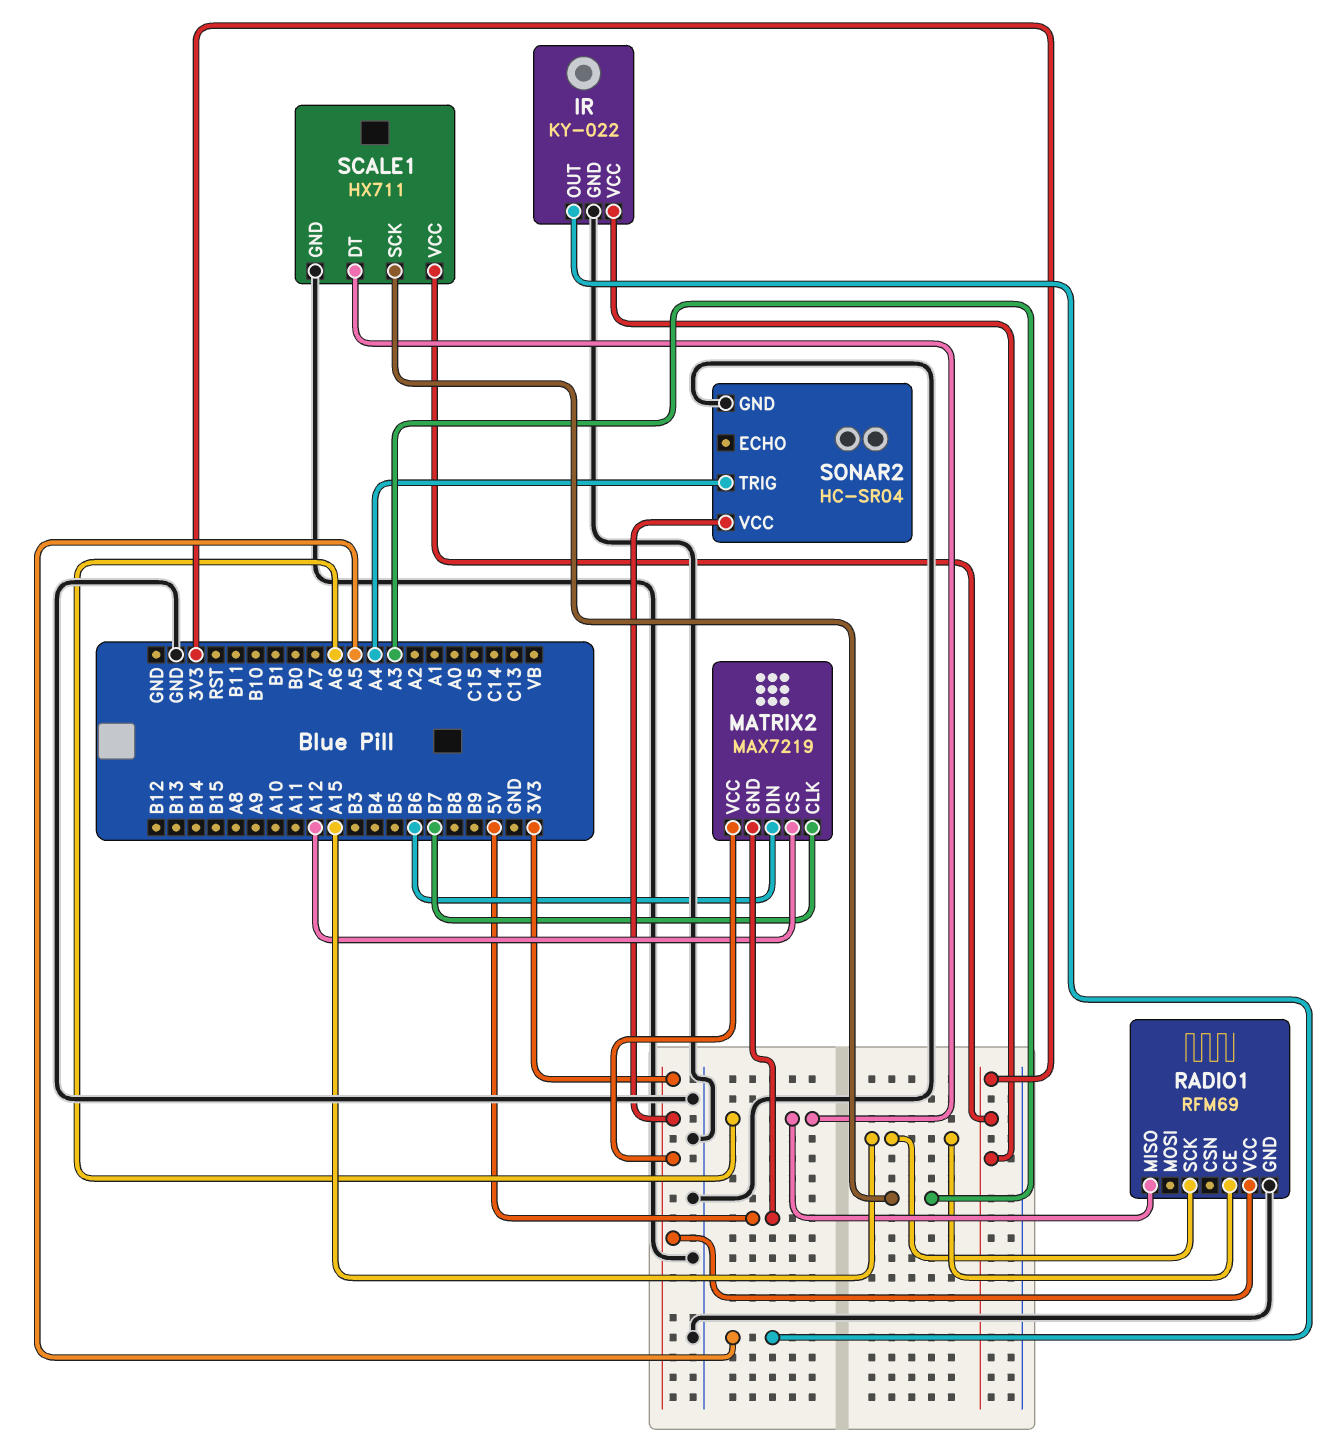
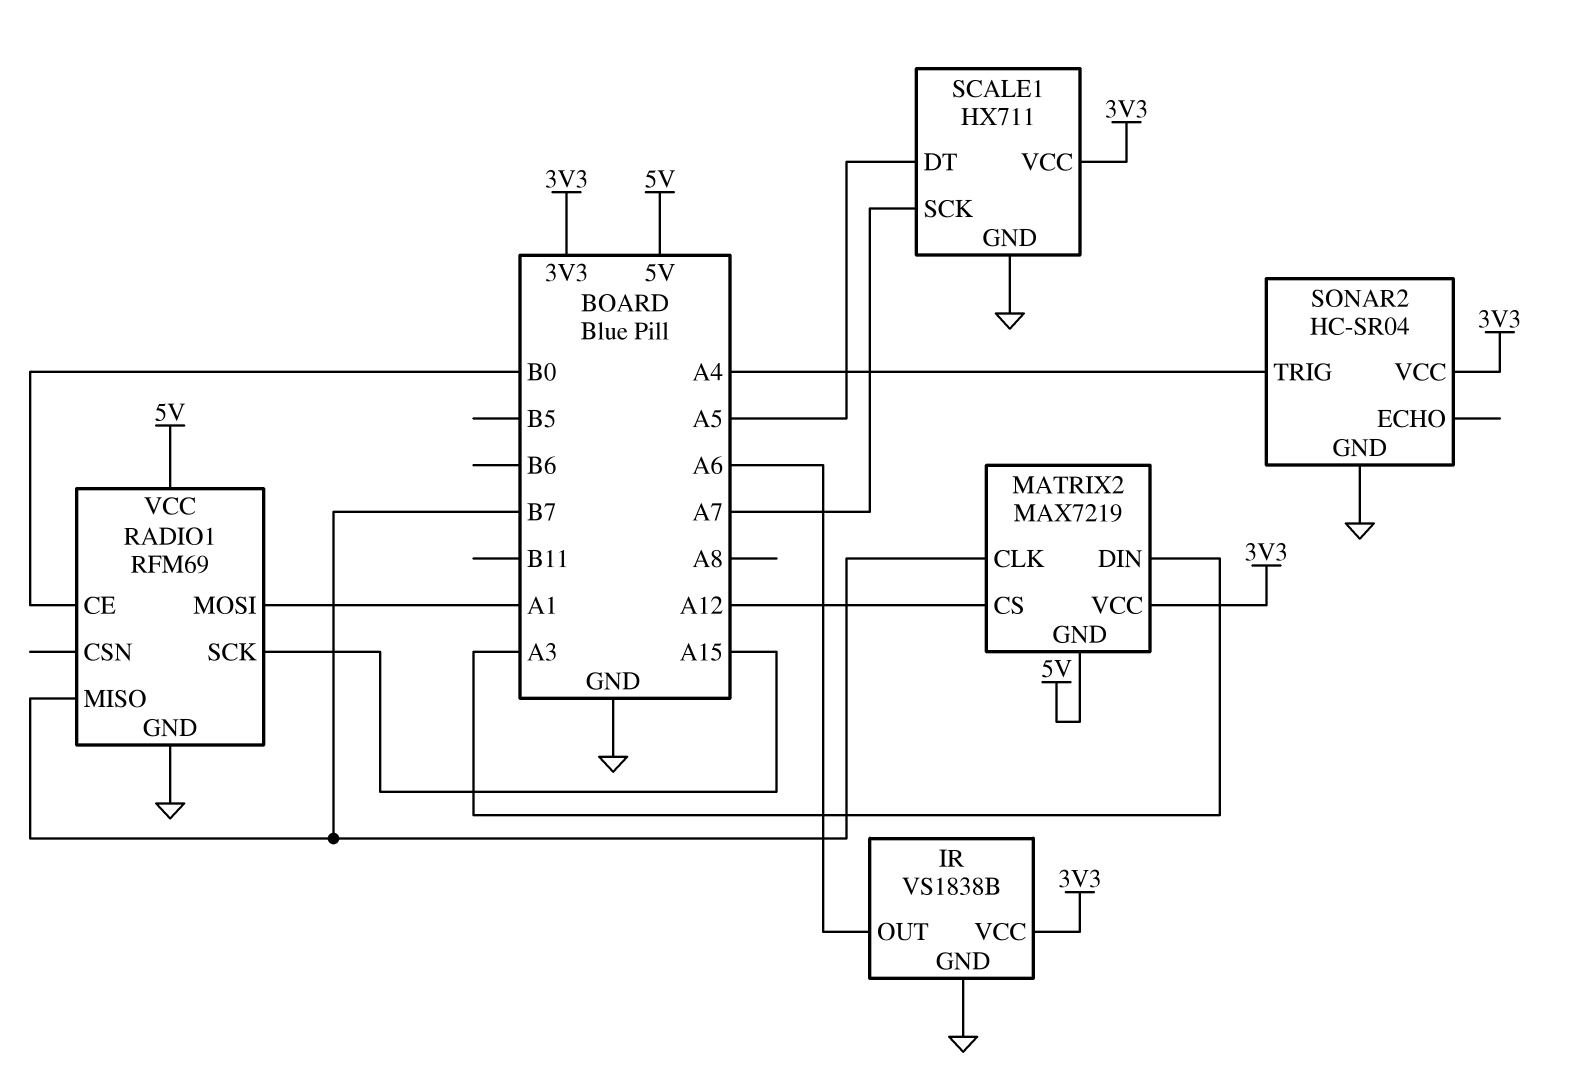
IR: KY-022 -> VS1838B
IR pin OUT: A5 -> A6
MATRIX2 pin DIN: B6 -> A3
RADIO1 pin CE: A15 -> B0
RADIO1 pin MISO: A6 -> B7
RADIO1 pin MOSI: none -> A1
RADIO1 pin VCC: 3V3 -> 5V
SCALE1 pin DT: A6 -> A5
SCALE1 pin SCK: A3 -> A7

